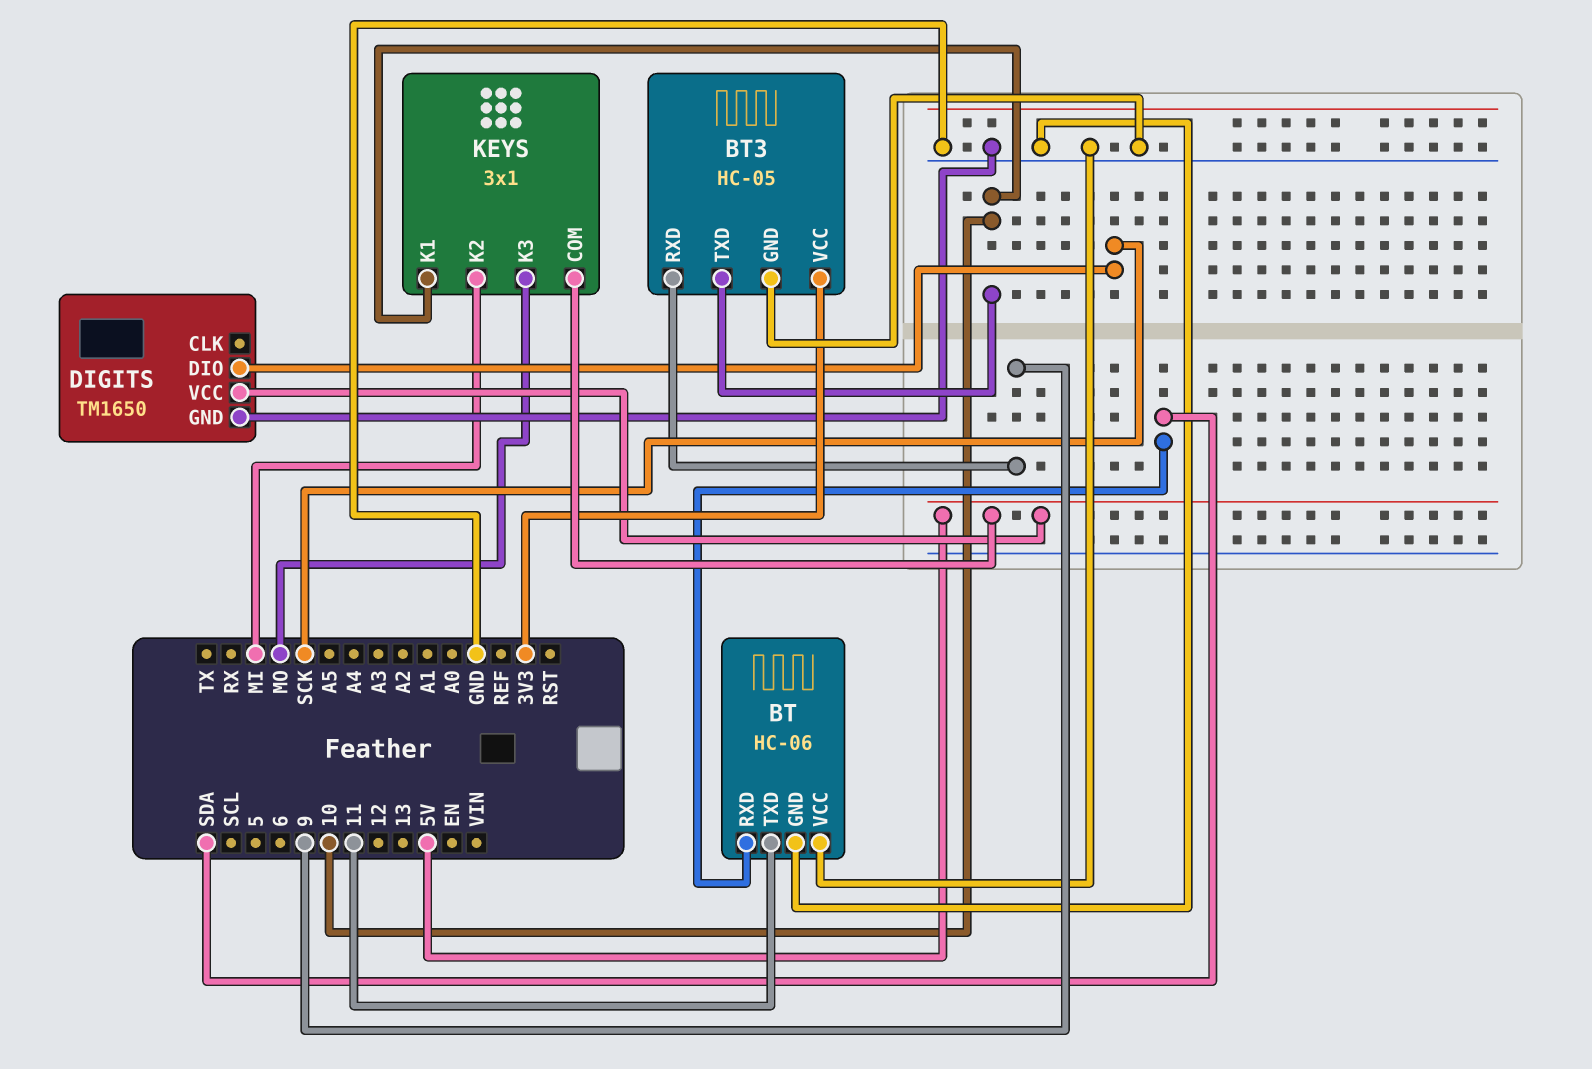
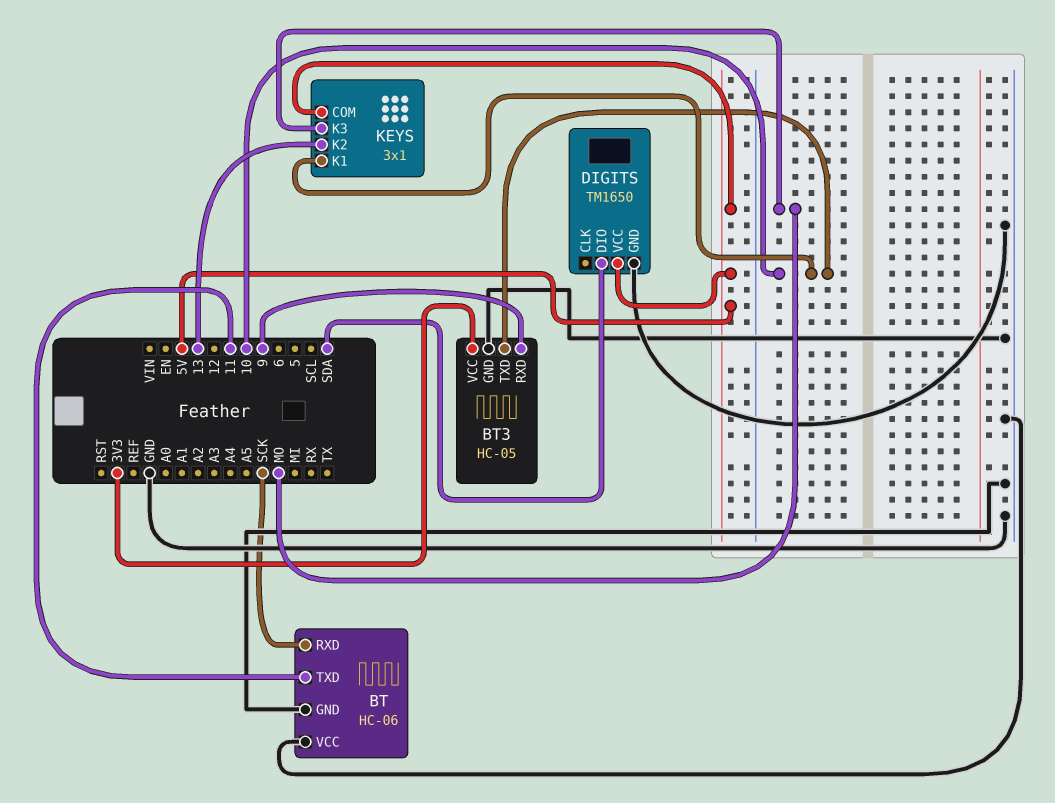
BT pin RXD: SDA -> SCK
DIGITS pin DIO: SCK -> SDA
KEYS pin K2: MI -> 13

